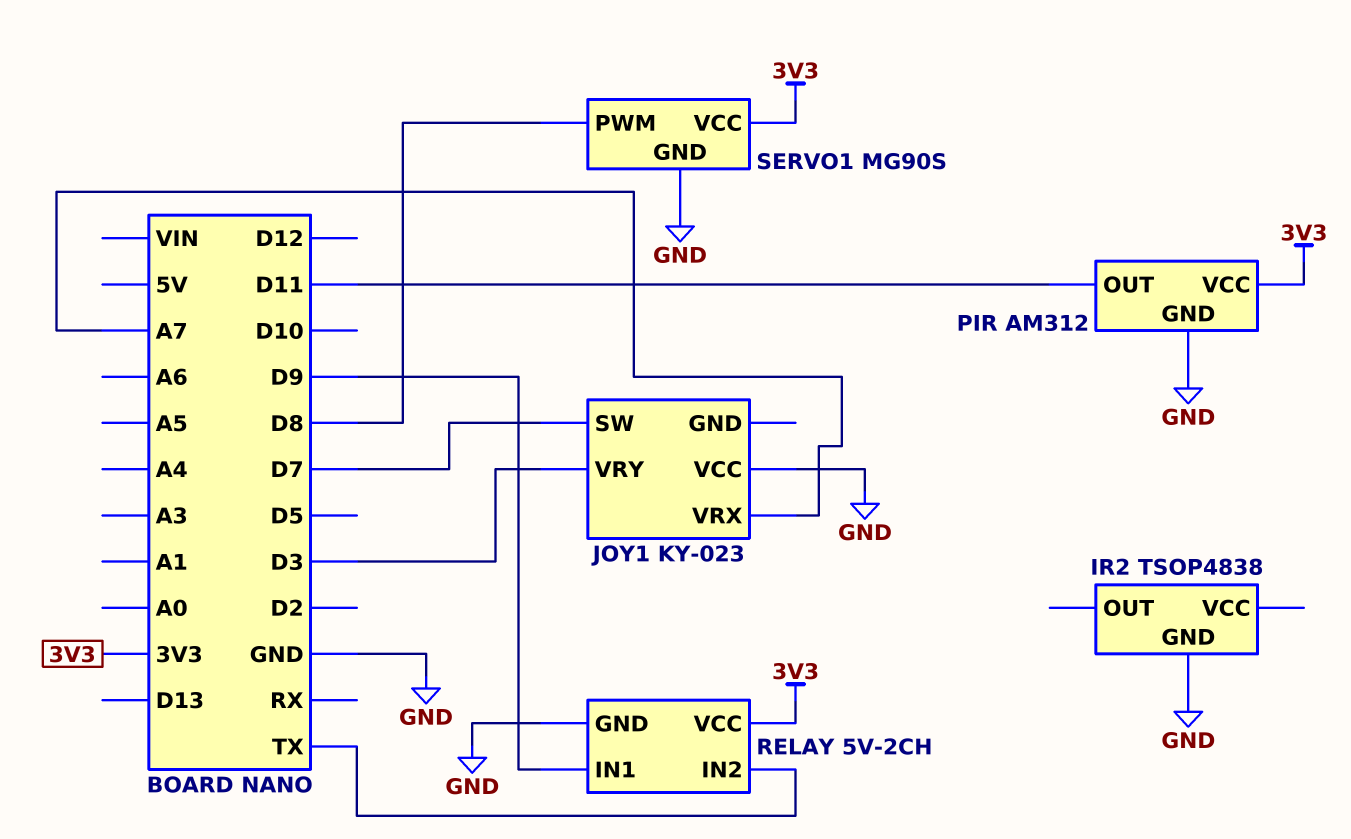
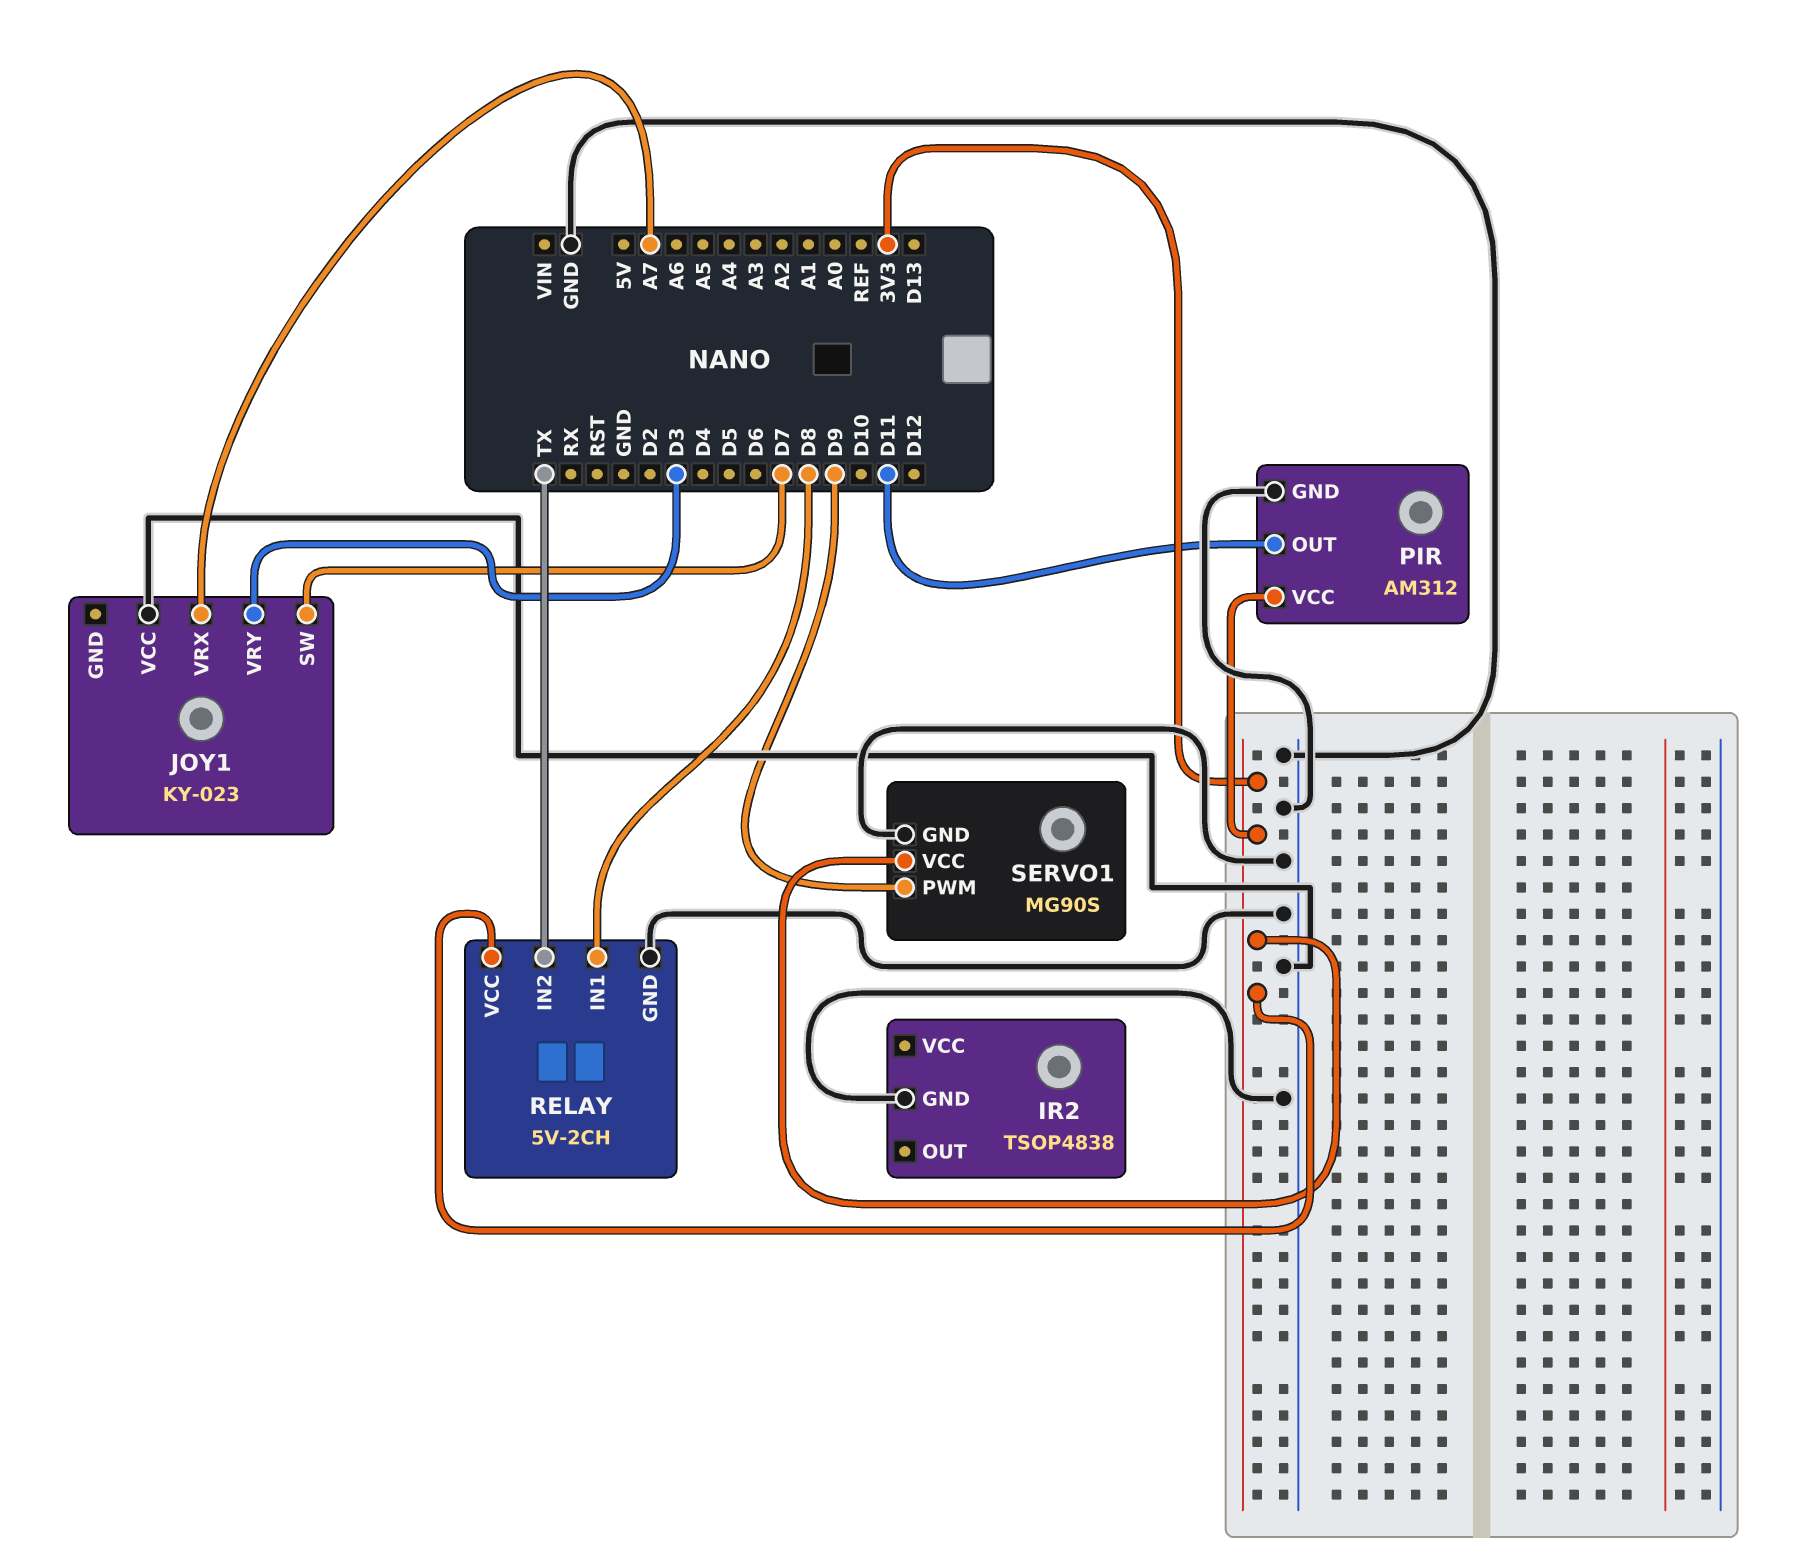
RELAY pin IN1: D9 -> D8
SERVO1 pin PWM: D8 -> D9

